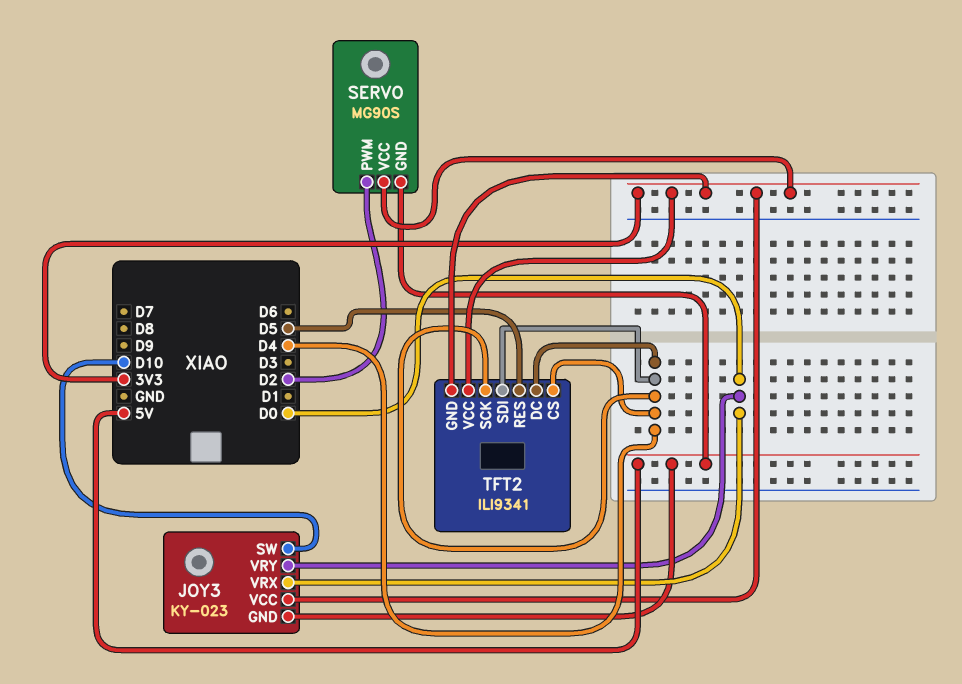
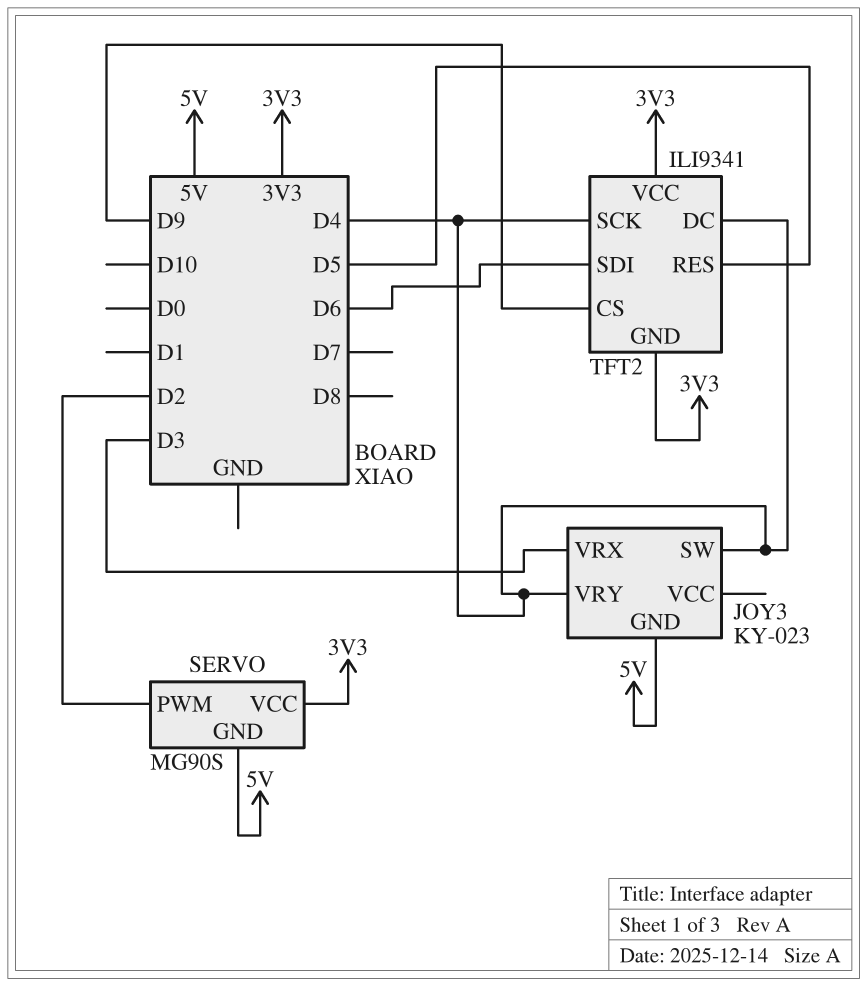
JOY3 pin SW: D10 -> D4
JOY3 pin VCC: 3V3 -> none
JOY3 pin VRX: D0 -> D3
JOY3 pin VRY: D0 -> D4
TFT2 pin CS: D4 -> D9
TFT2 pin SDI: D4 -> D6

